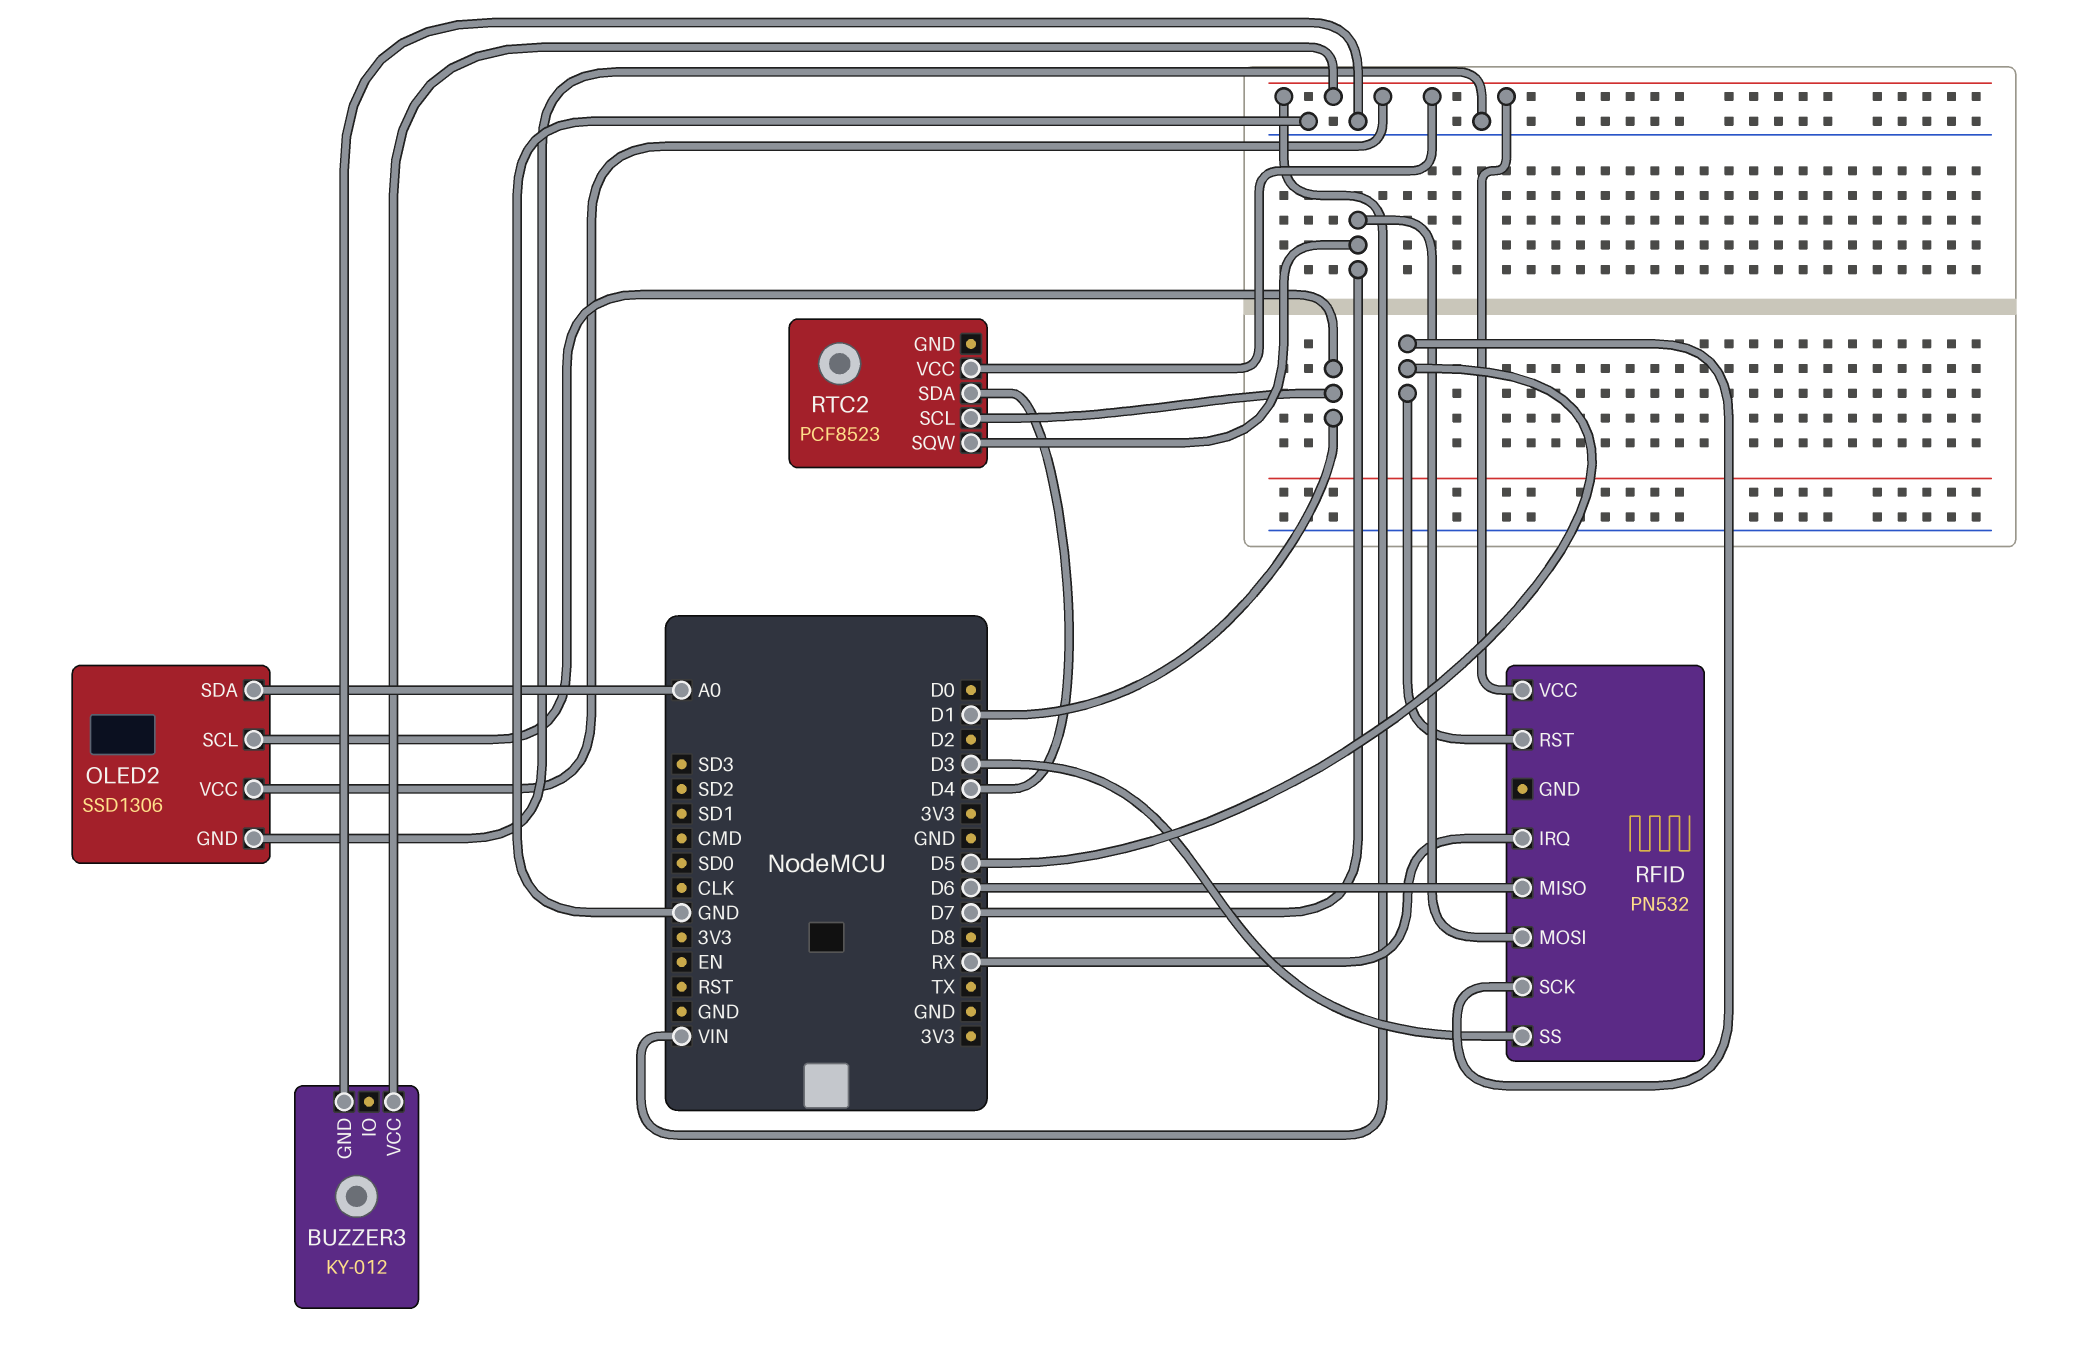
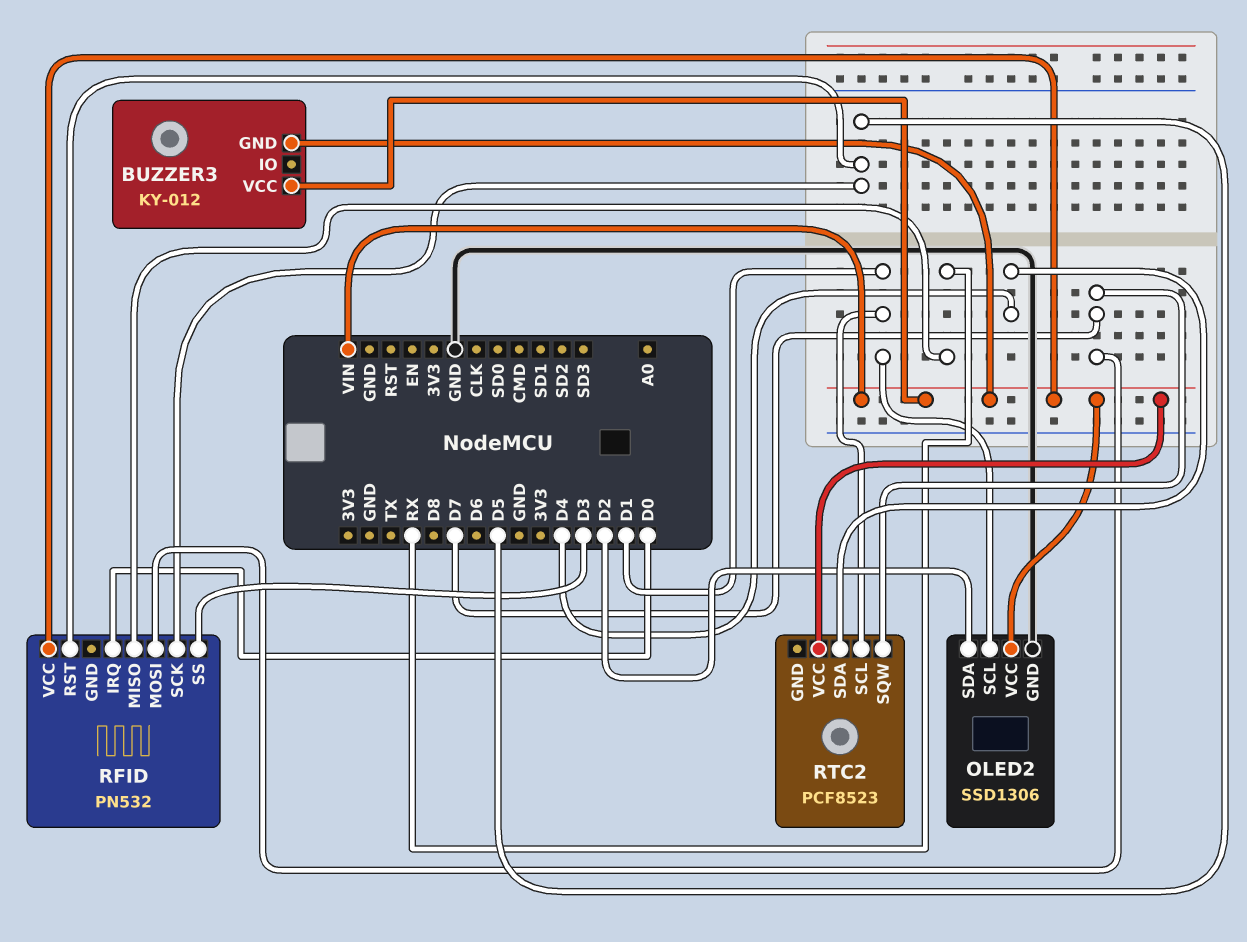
BUZZER3 pin GND: GND -> VIN
OLED2 pin SDA: A0 -> D2
RFID pin IRQ: RX -> D0
RFID pin MISO: D6 -> RX

